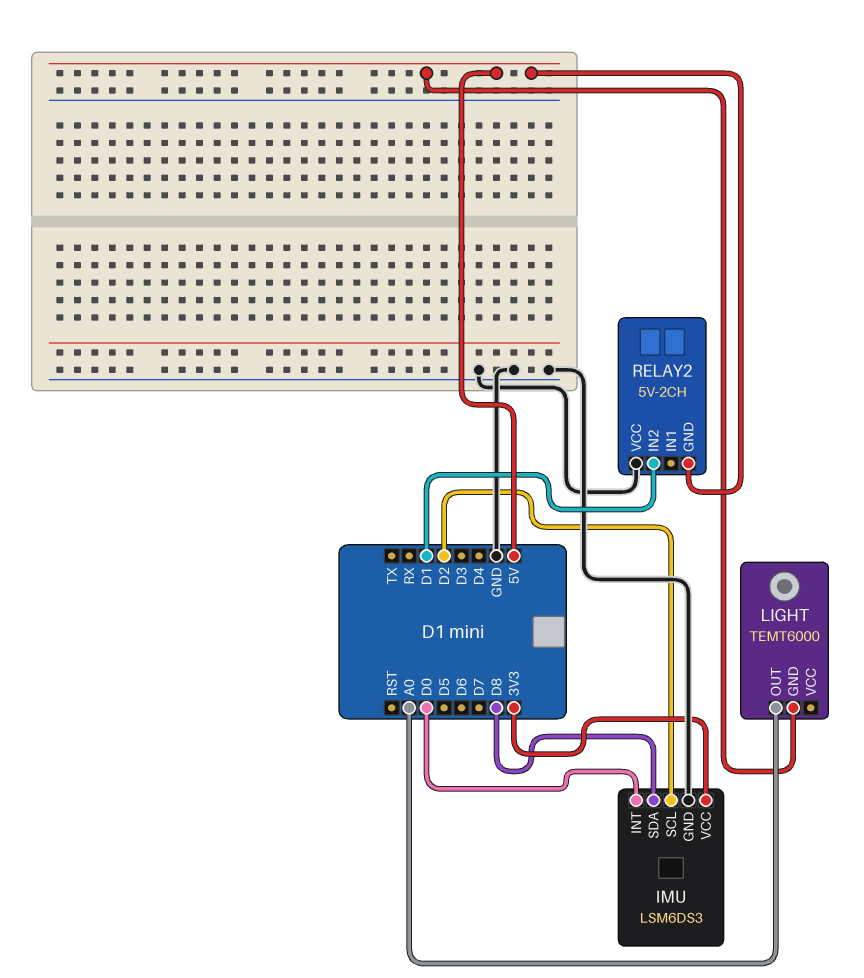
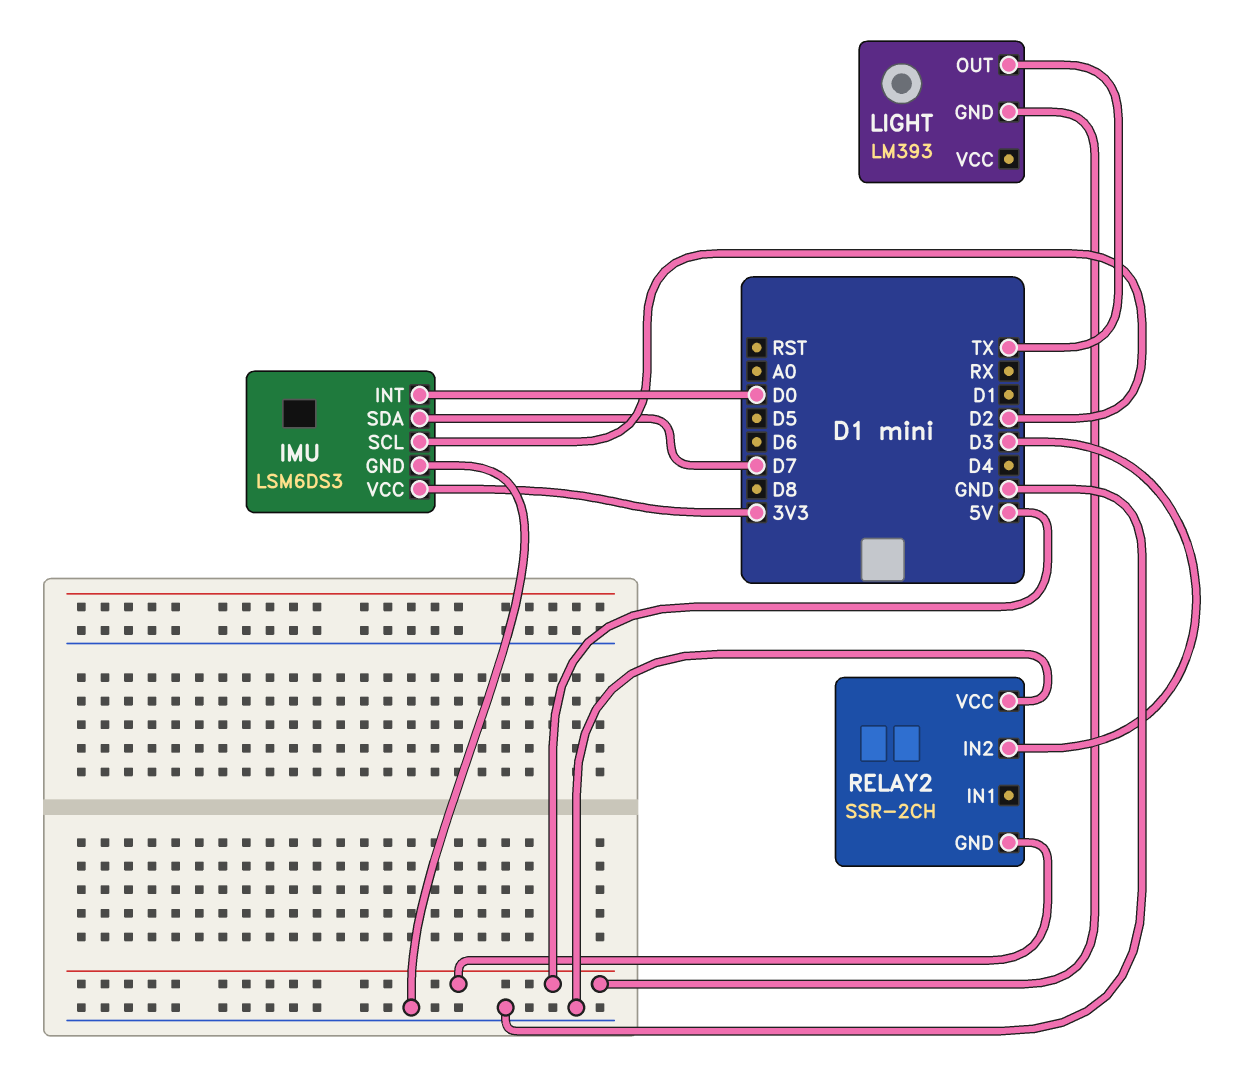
IMU pin SDA: D8 -> D7
LIGHT: TEMT6000 -> LM393
LIGHT pin OUT: A0 -> TX
RELAY2: 5V-2CH -> SSR-2CH
RELAY2 pin IN2: D1 -> D3

